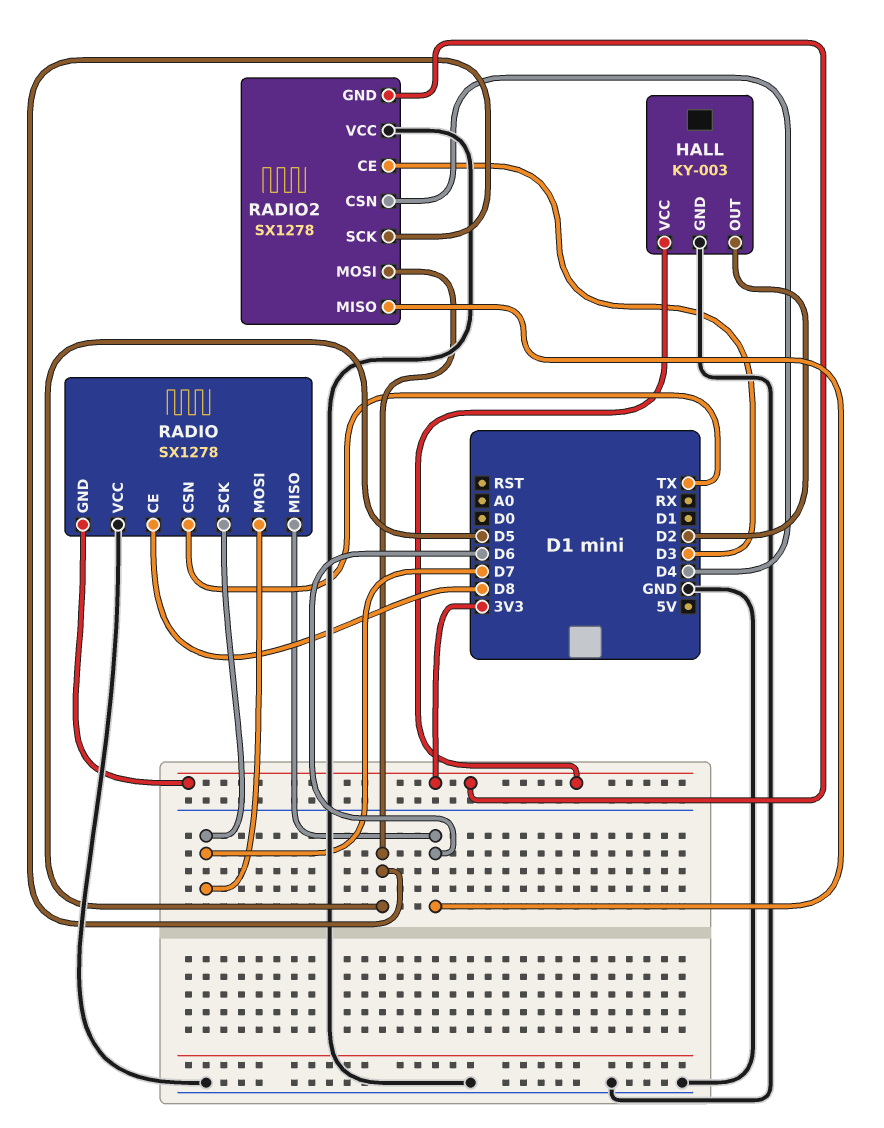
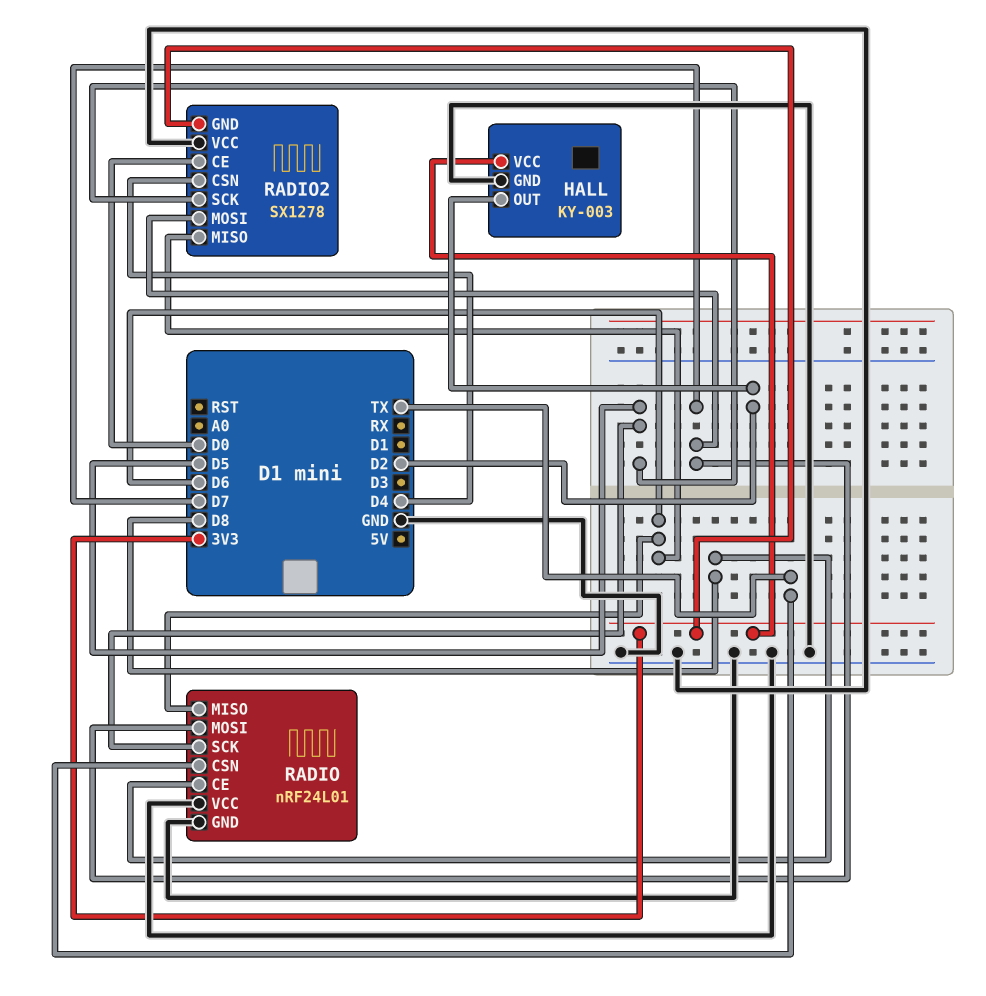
RADIO: SX1278 -> nRF24L01
RADIO pin GND: 3V3 -> GND
RADIO pin SCK: D7 -> D5
RADIO2 pin CE: D3 -> D0
RADIO2 pin MOSI: D5 -> D7

